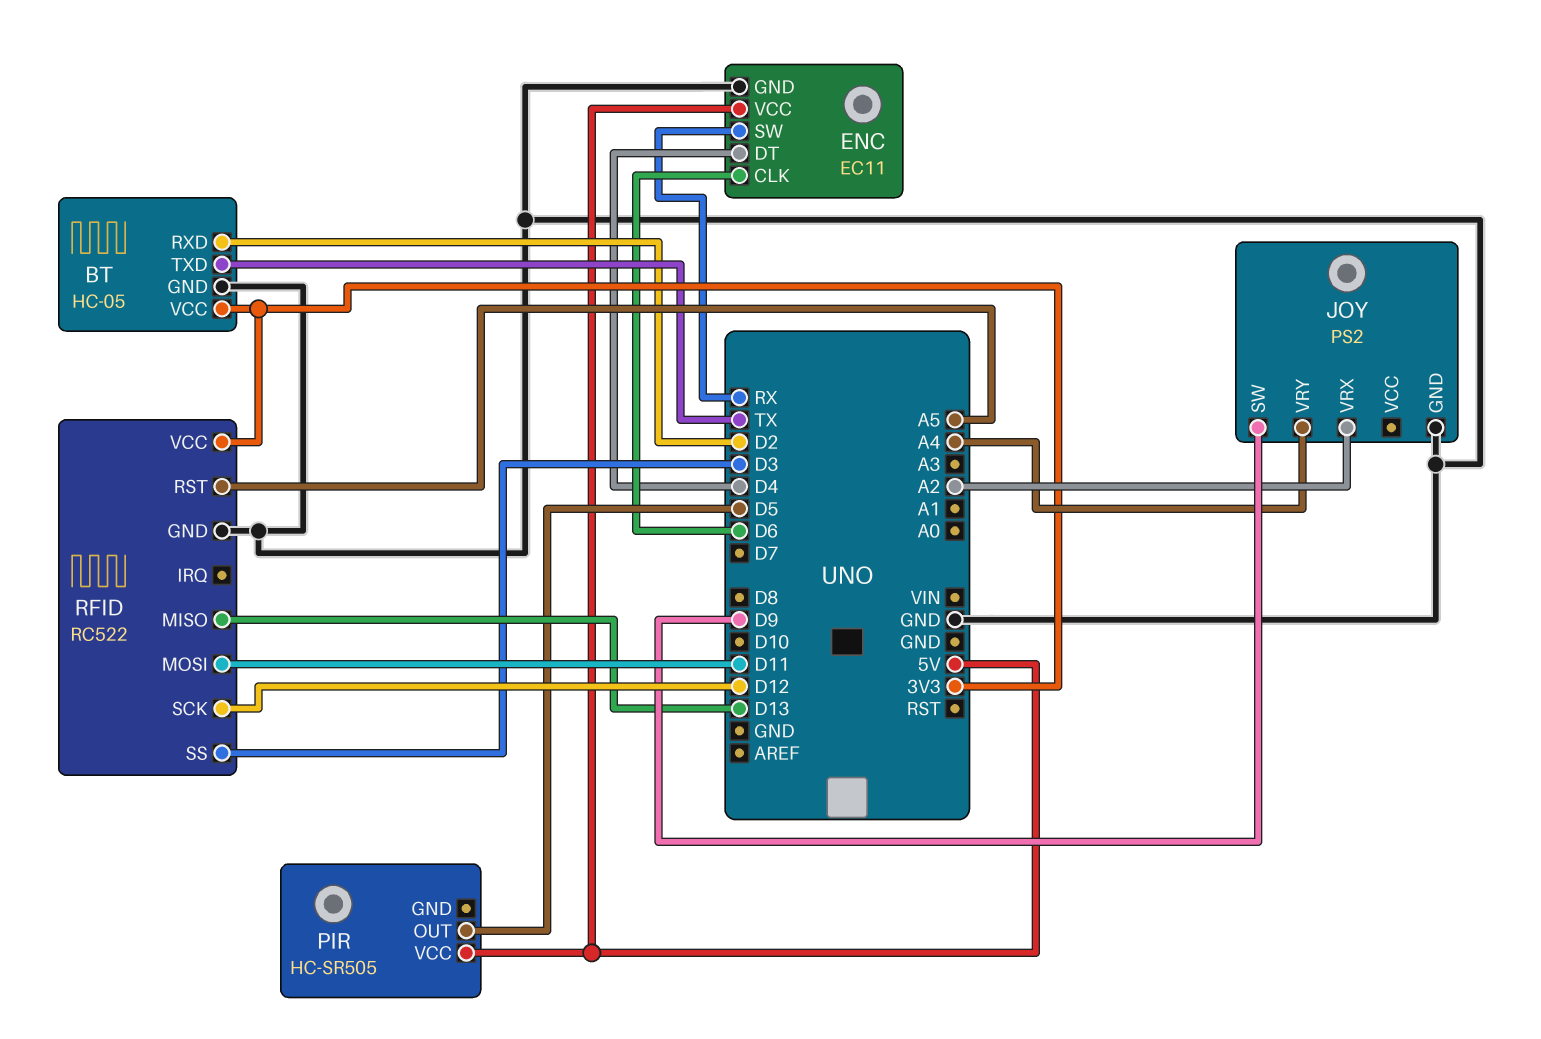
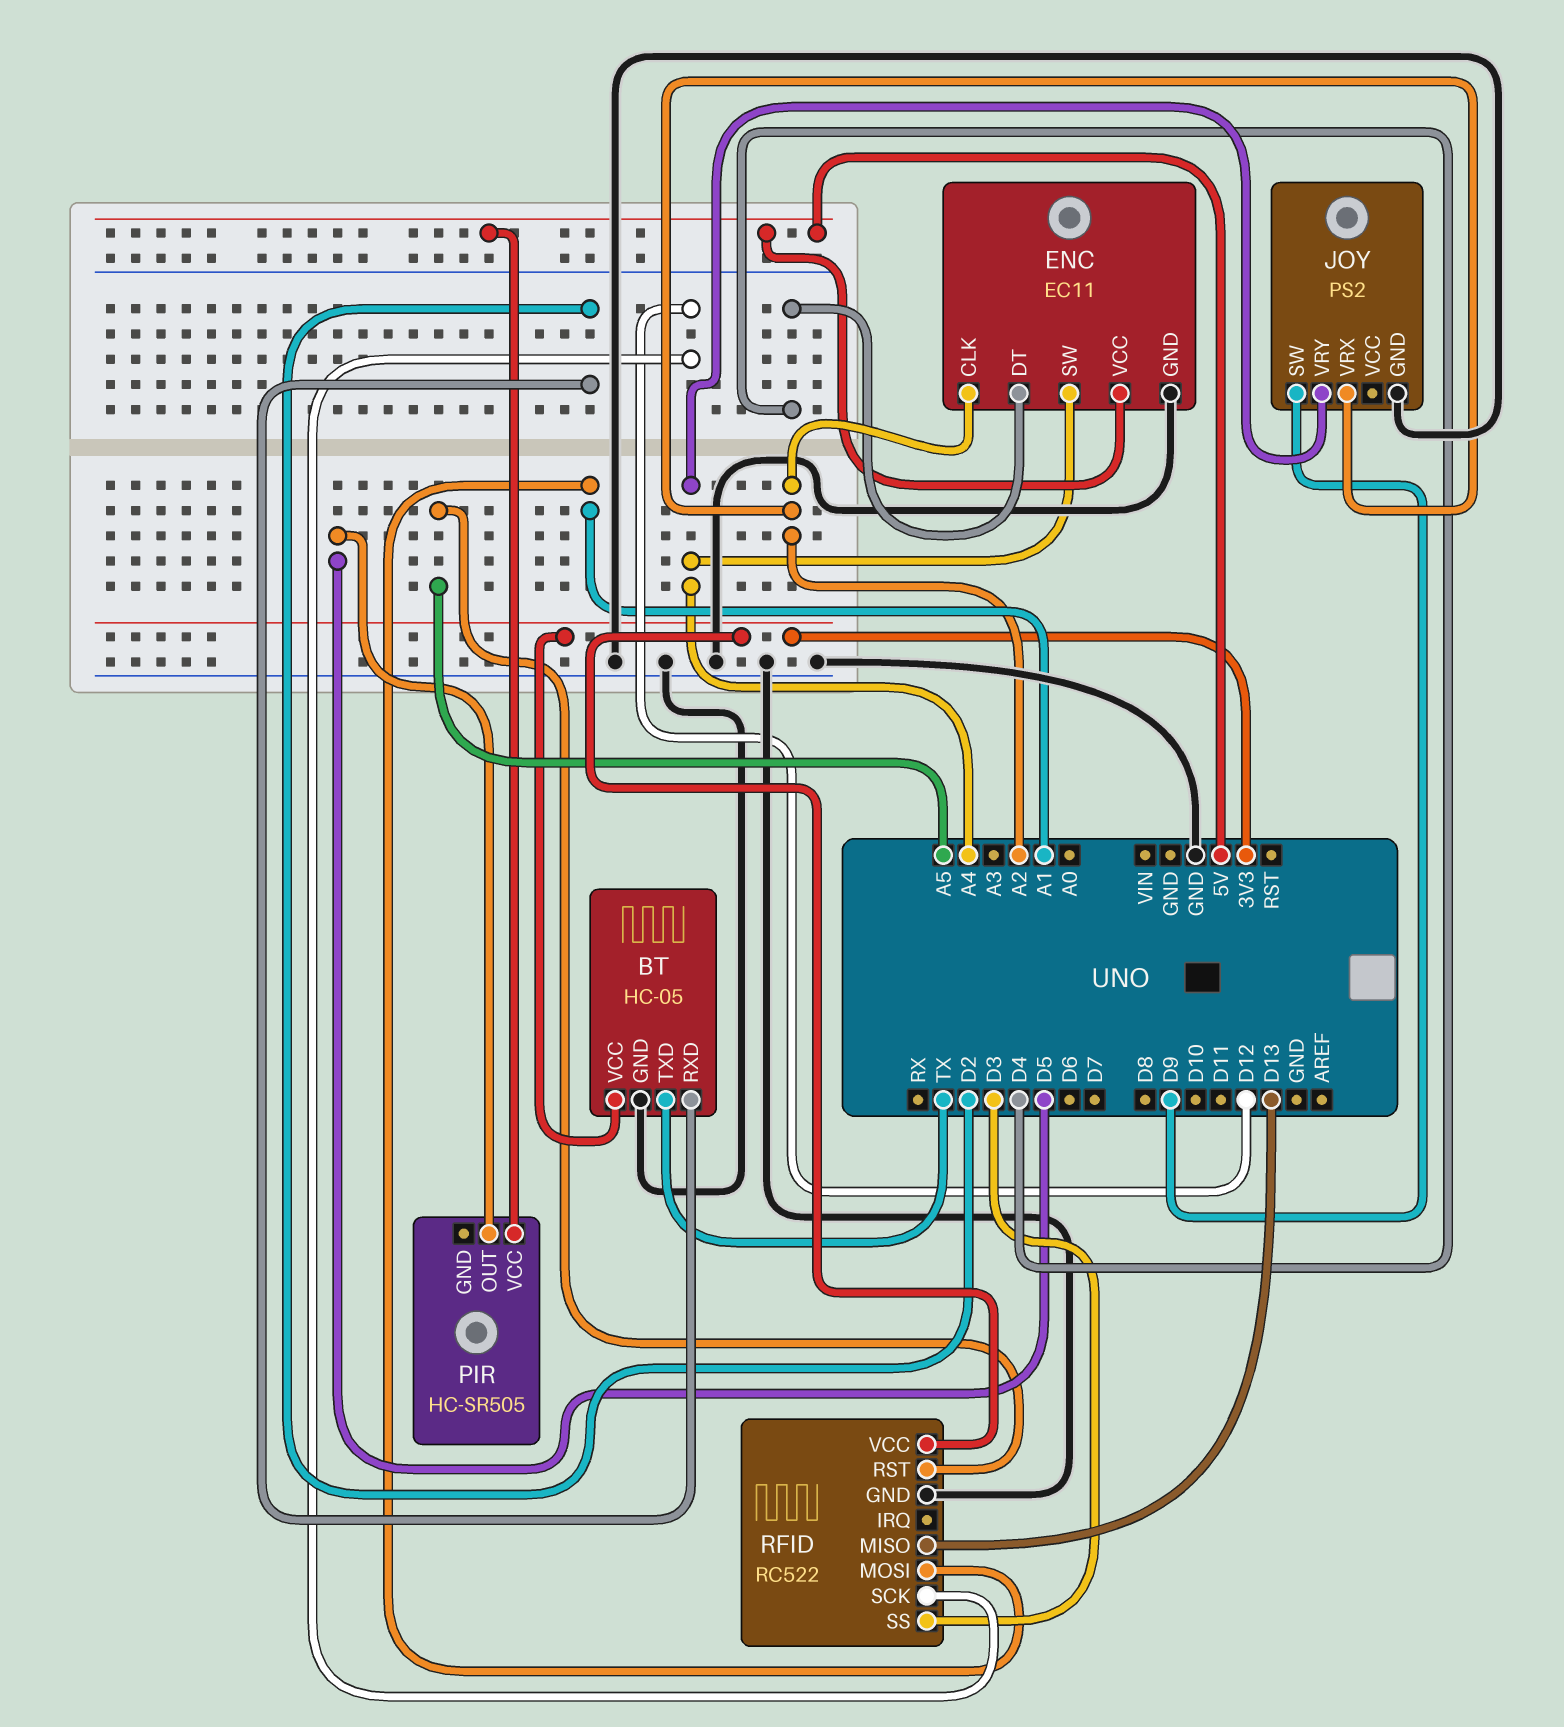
ENC pin CLK: D6 -> A2
ENC pin SW: RX -> A4
RFID pin MOSI: D11 -> A1

